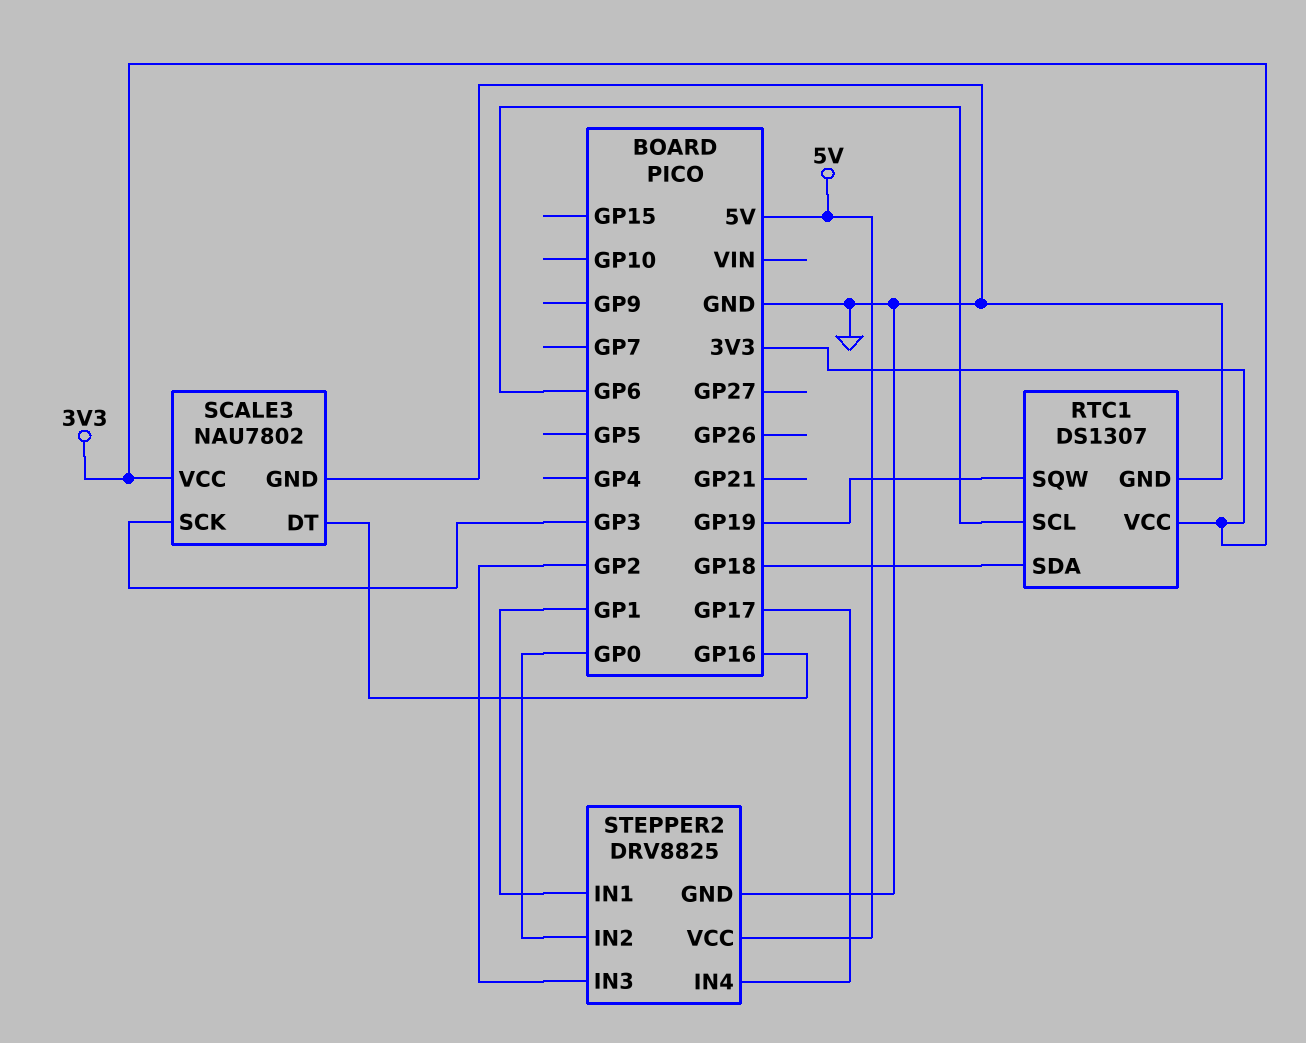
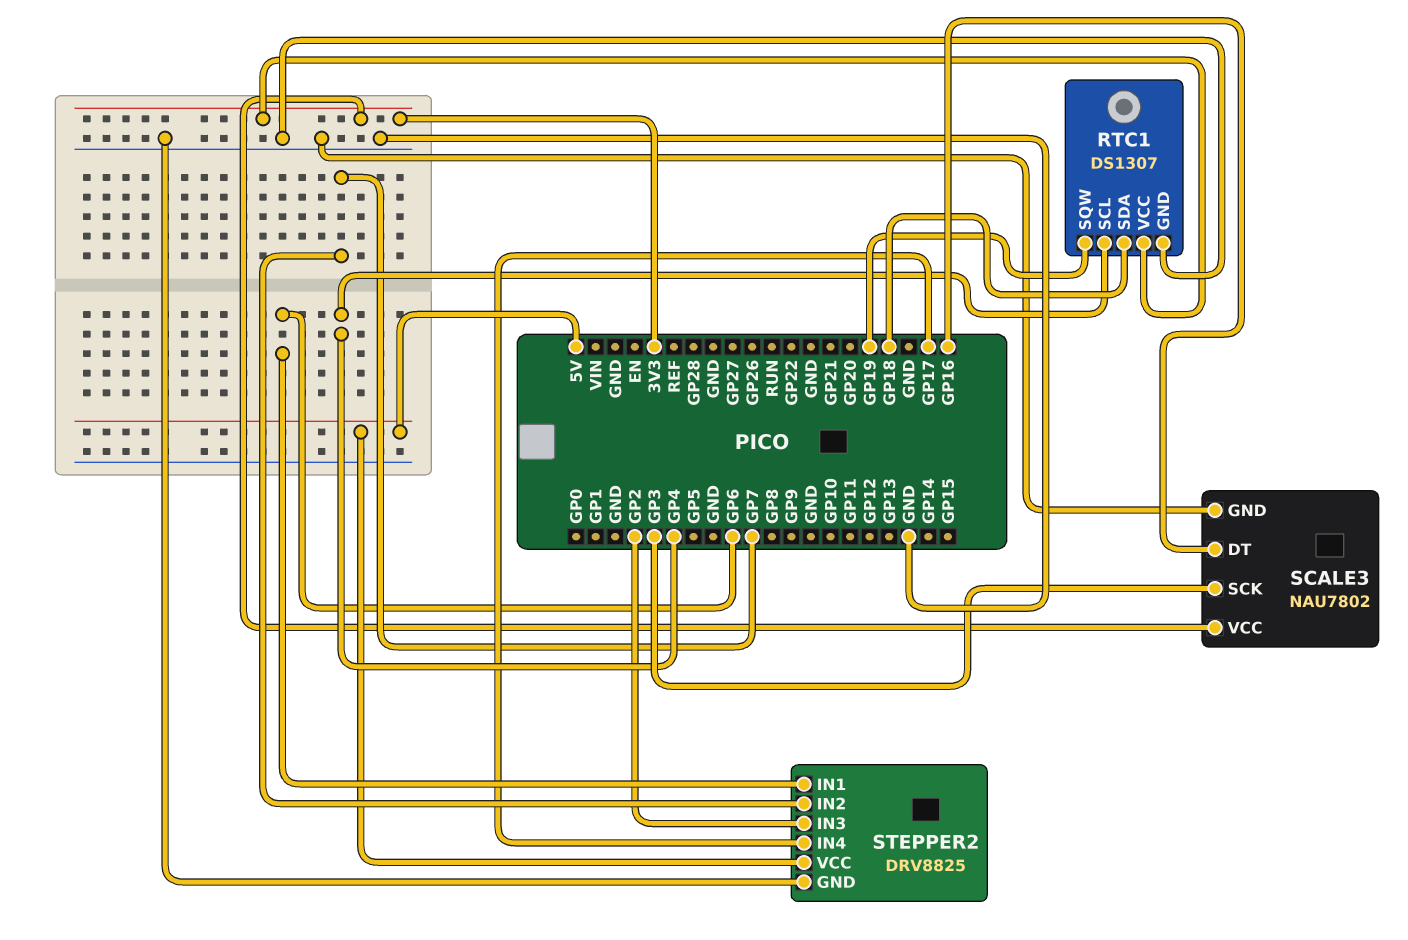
RTC1 pin SCL: GP6 -> GP4
STEPPER2 pin IN1: GP1 -> GP6
STEPPER2 pin IN2: GP0 -> GP7

